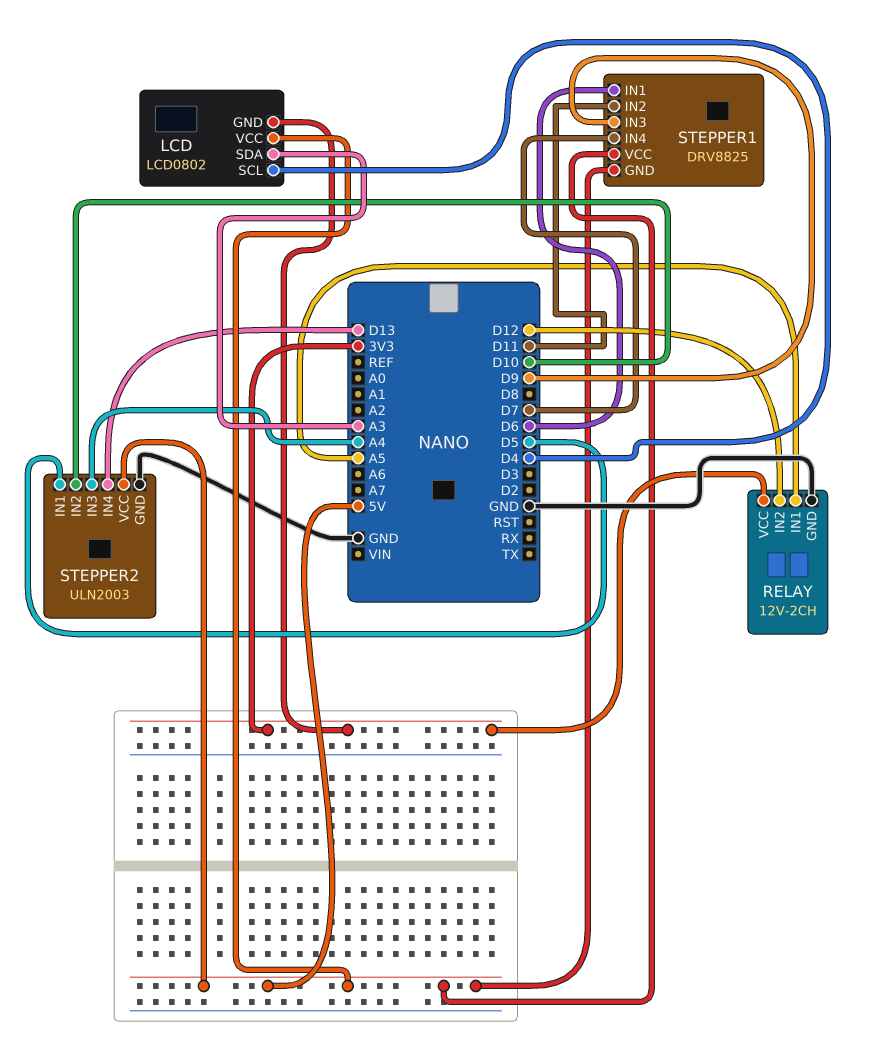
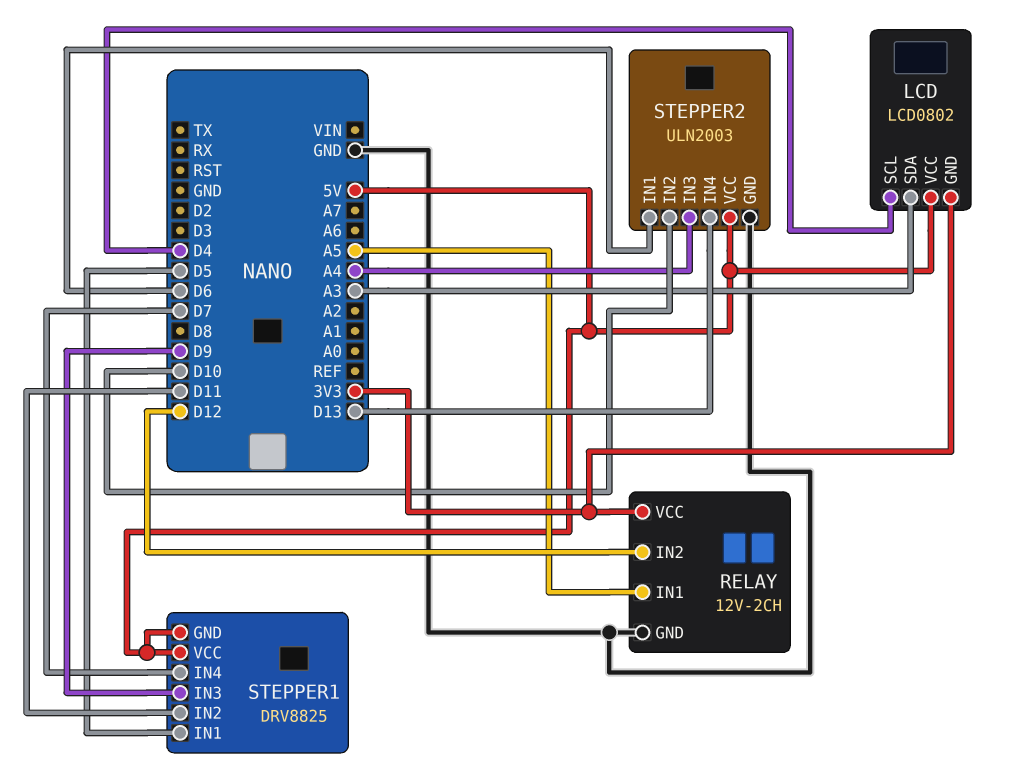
STEPPER1 pin IN1: D6 -> D5
STEPPER2 pin IN1: D5 -> D6

